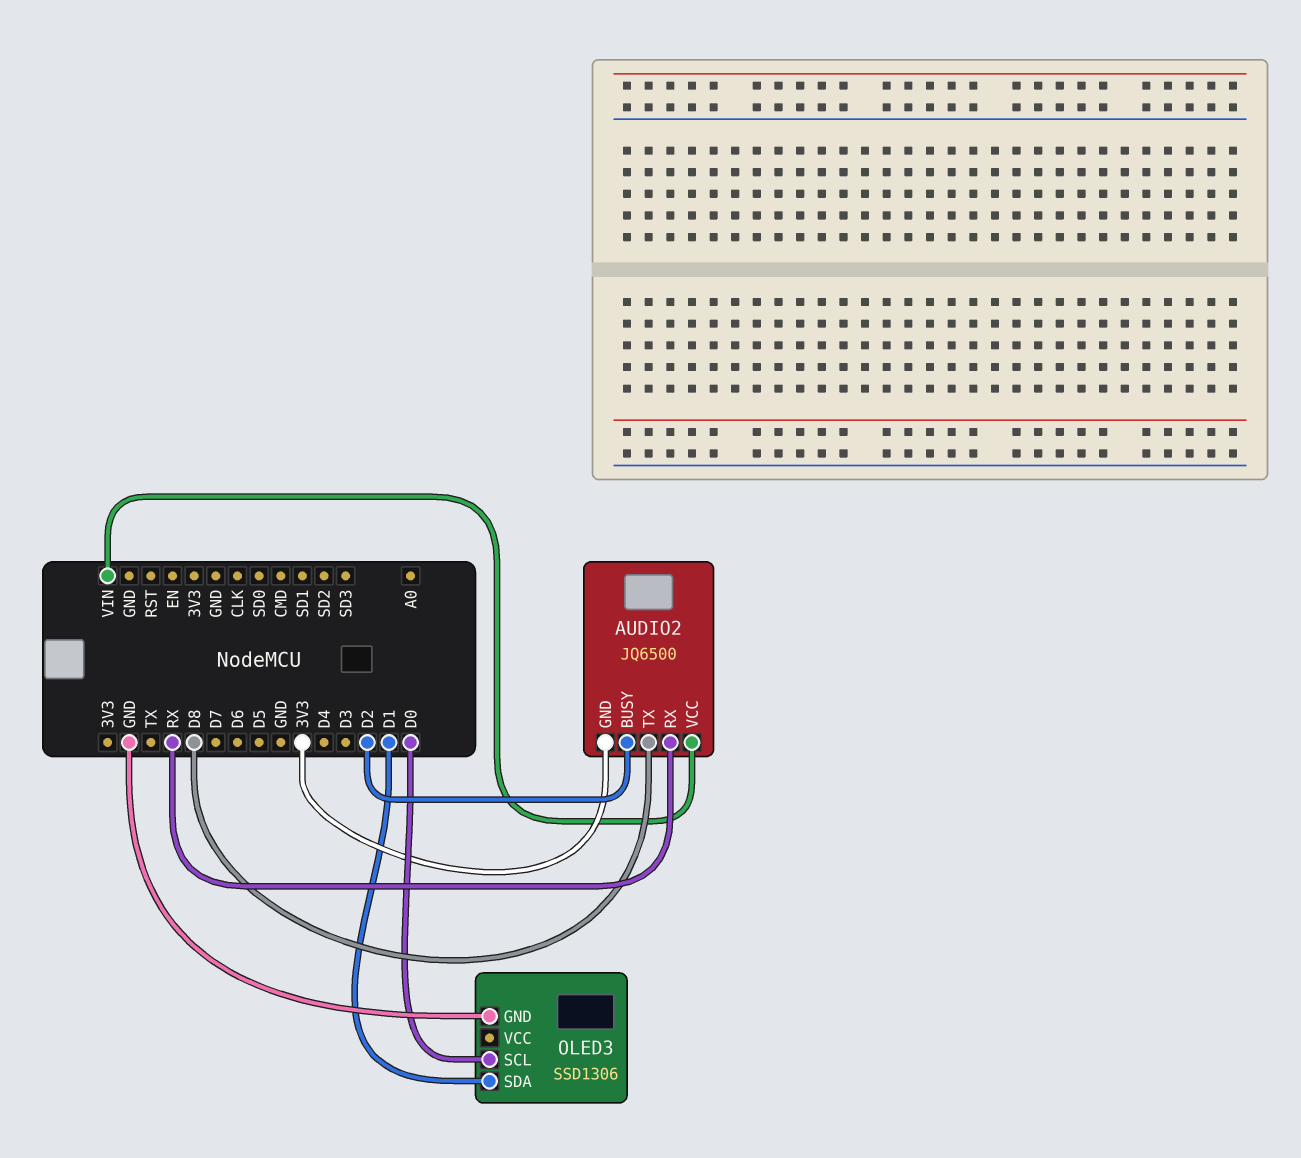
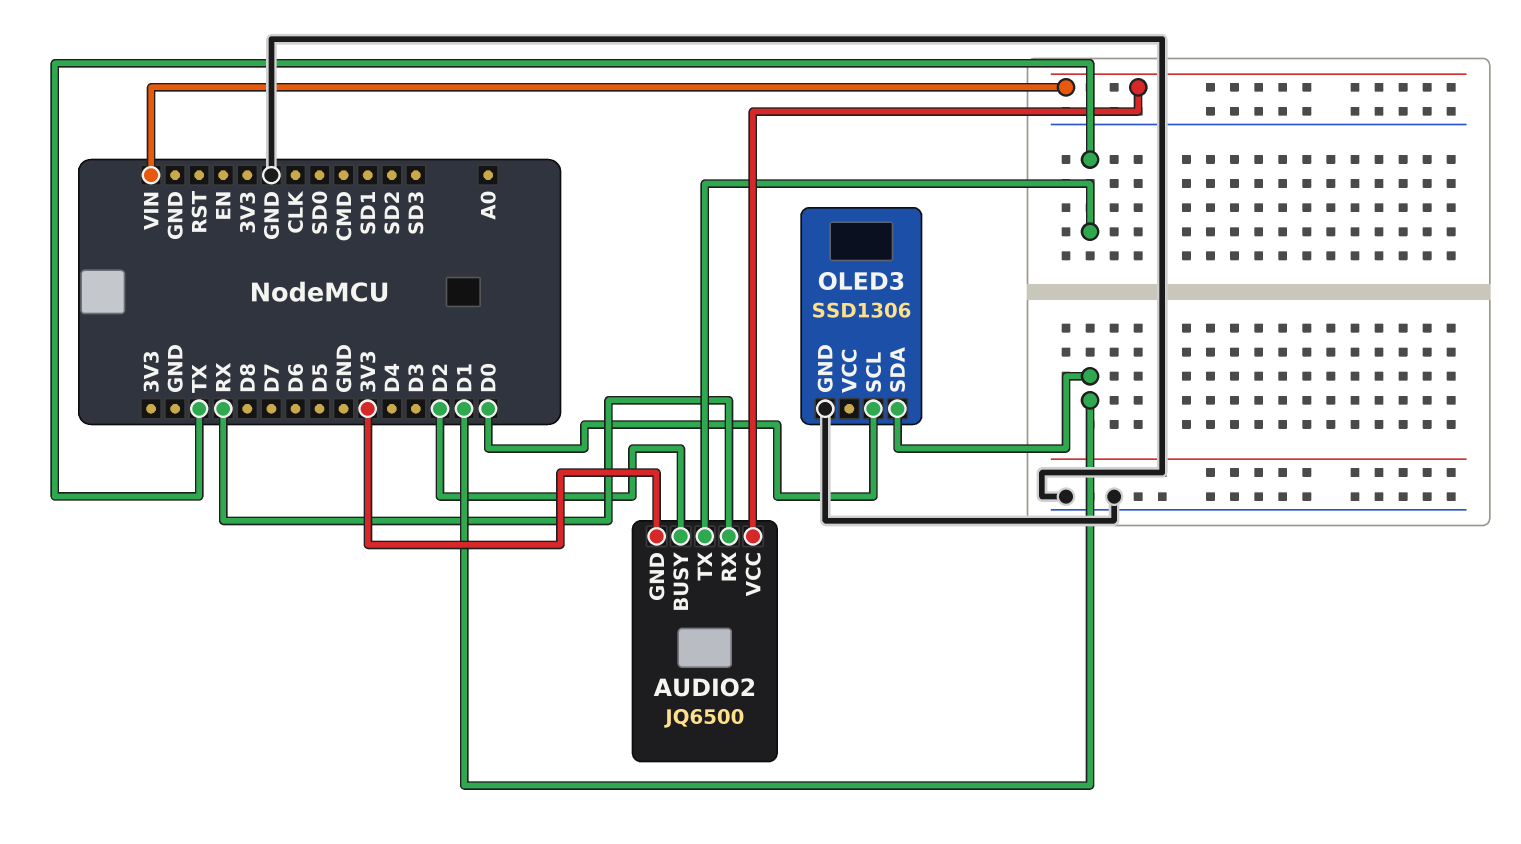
AUDIO2 pin TX: D8 -> TX

